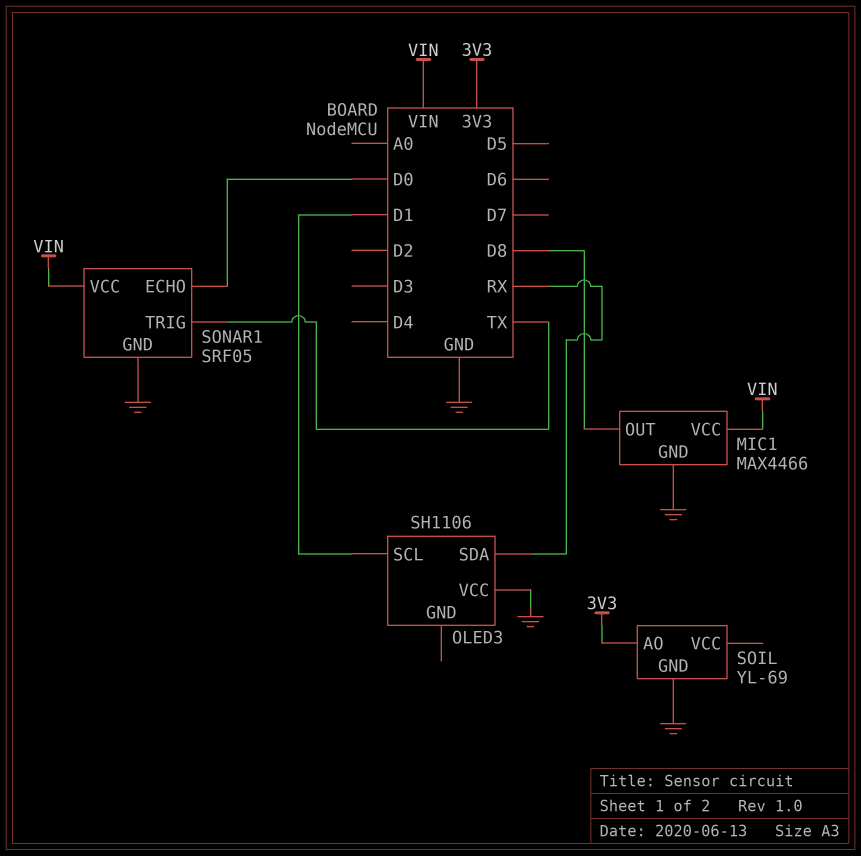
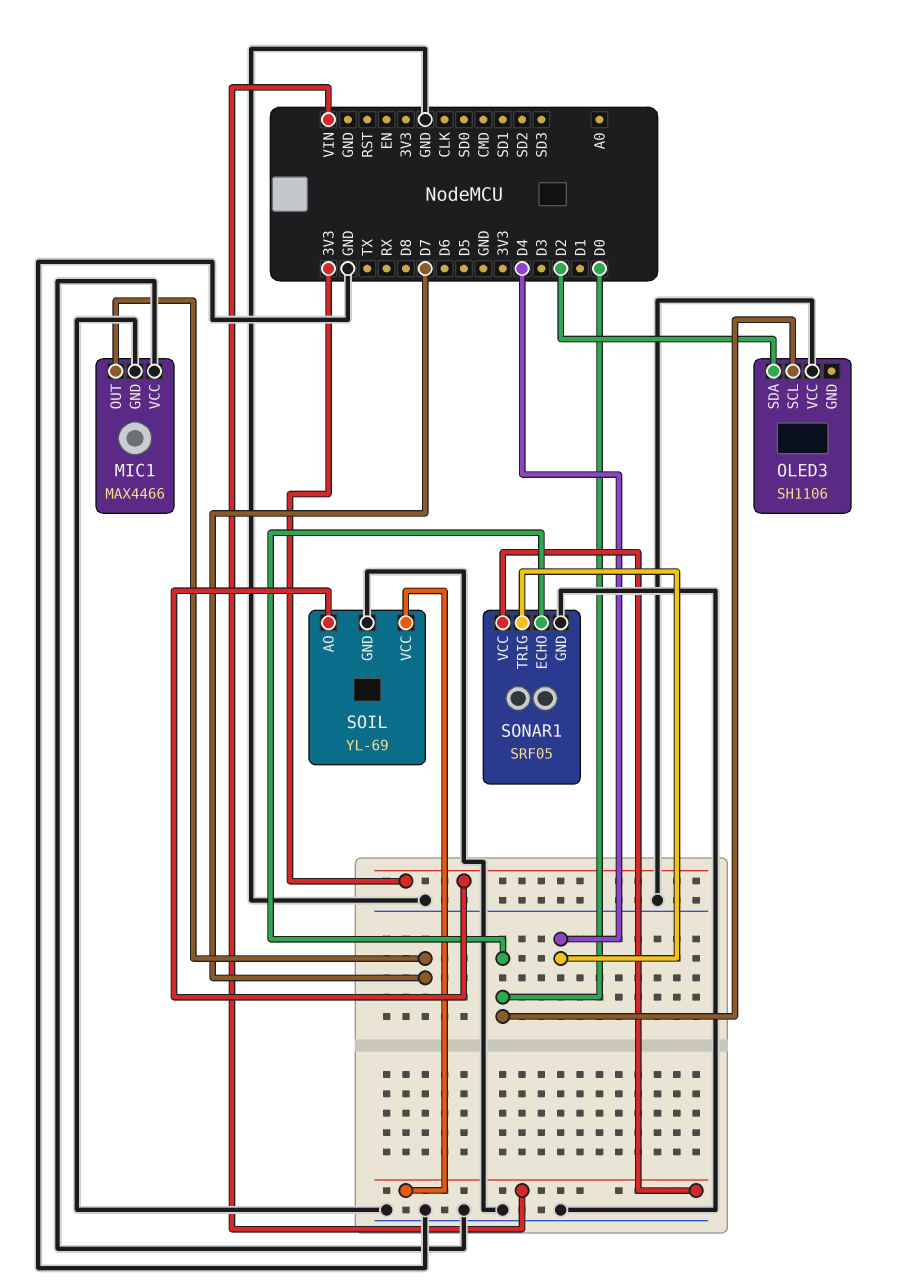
MIC1 pin OUT: D8 -> D7
MIC1 pin VCC: VIN -> GND
OLED3 pin SCL: D1 -> D0
OLED3 pin SDA: RX -> D2
SOIL pin VCC: none -> VIN
SONAR1 pin TRIG: TX -> D4

